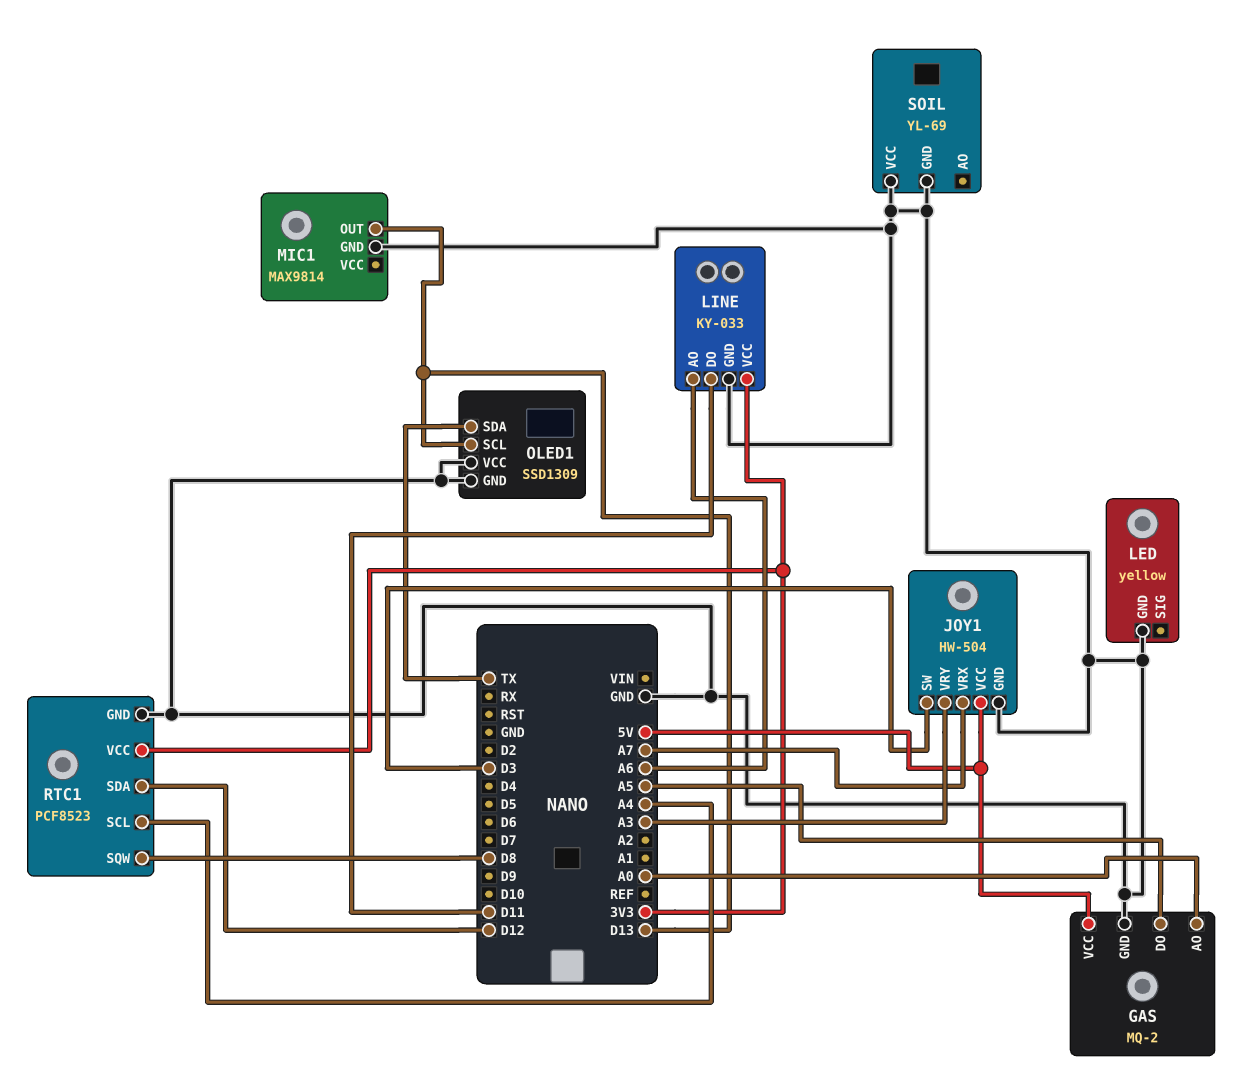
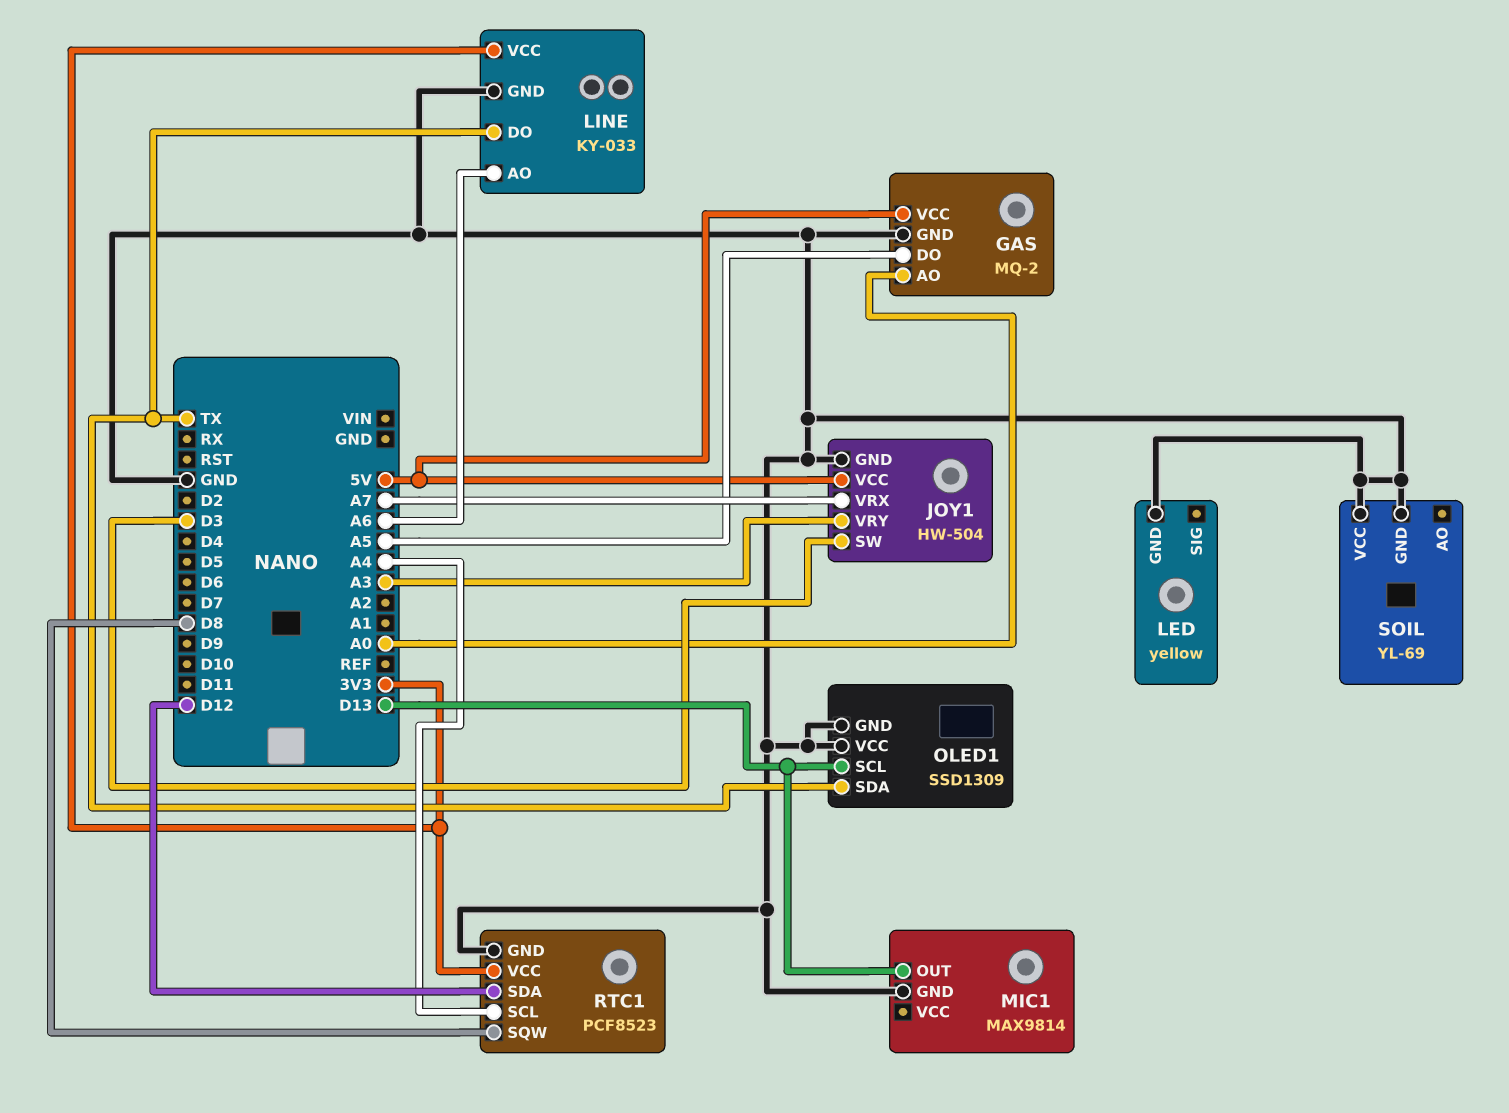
LINE pin DO: D11 -> TX

